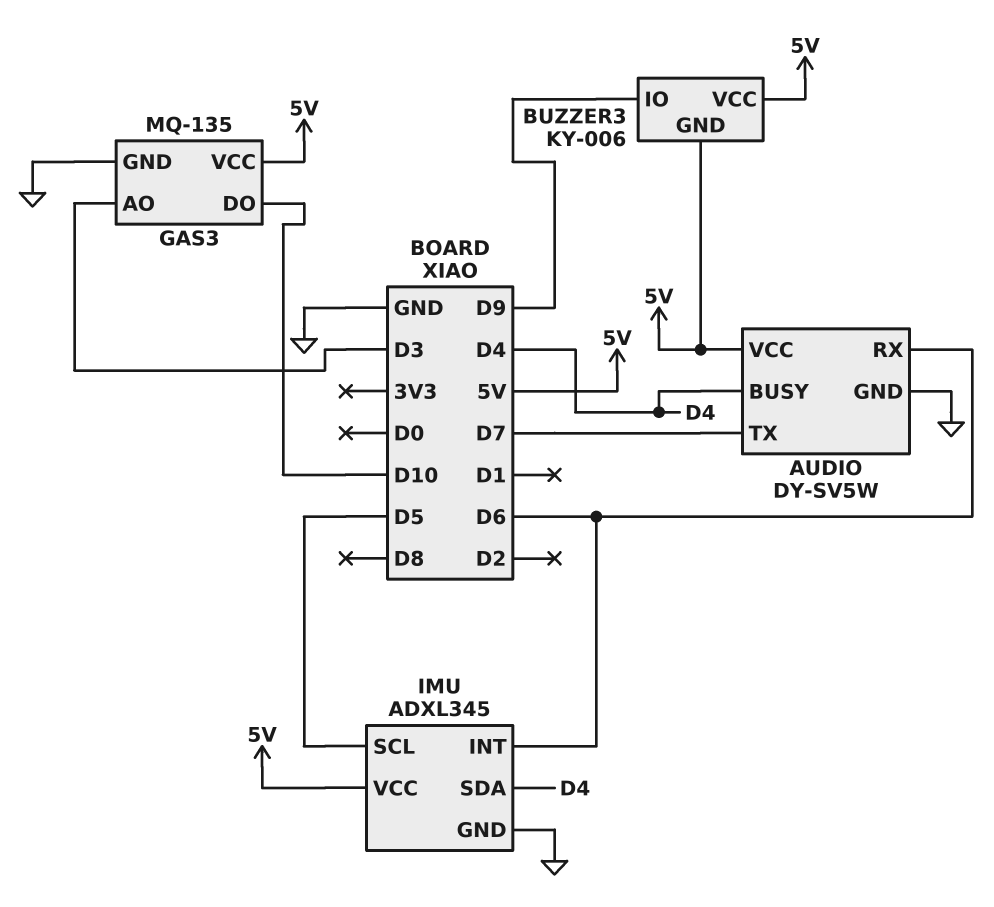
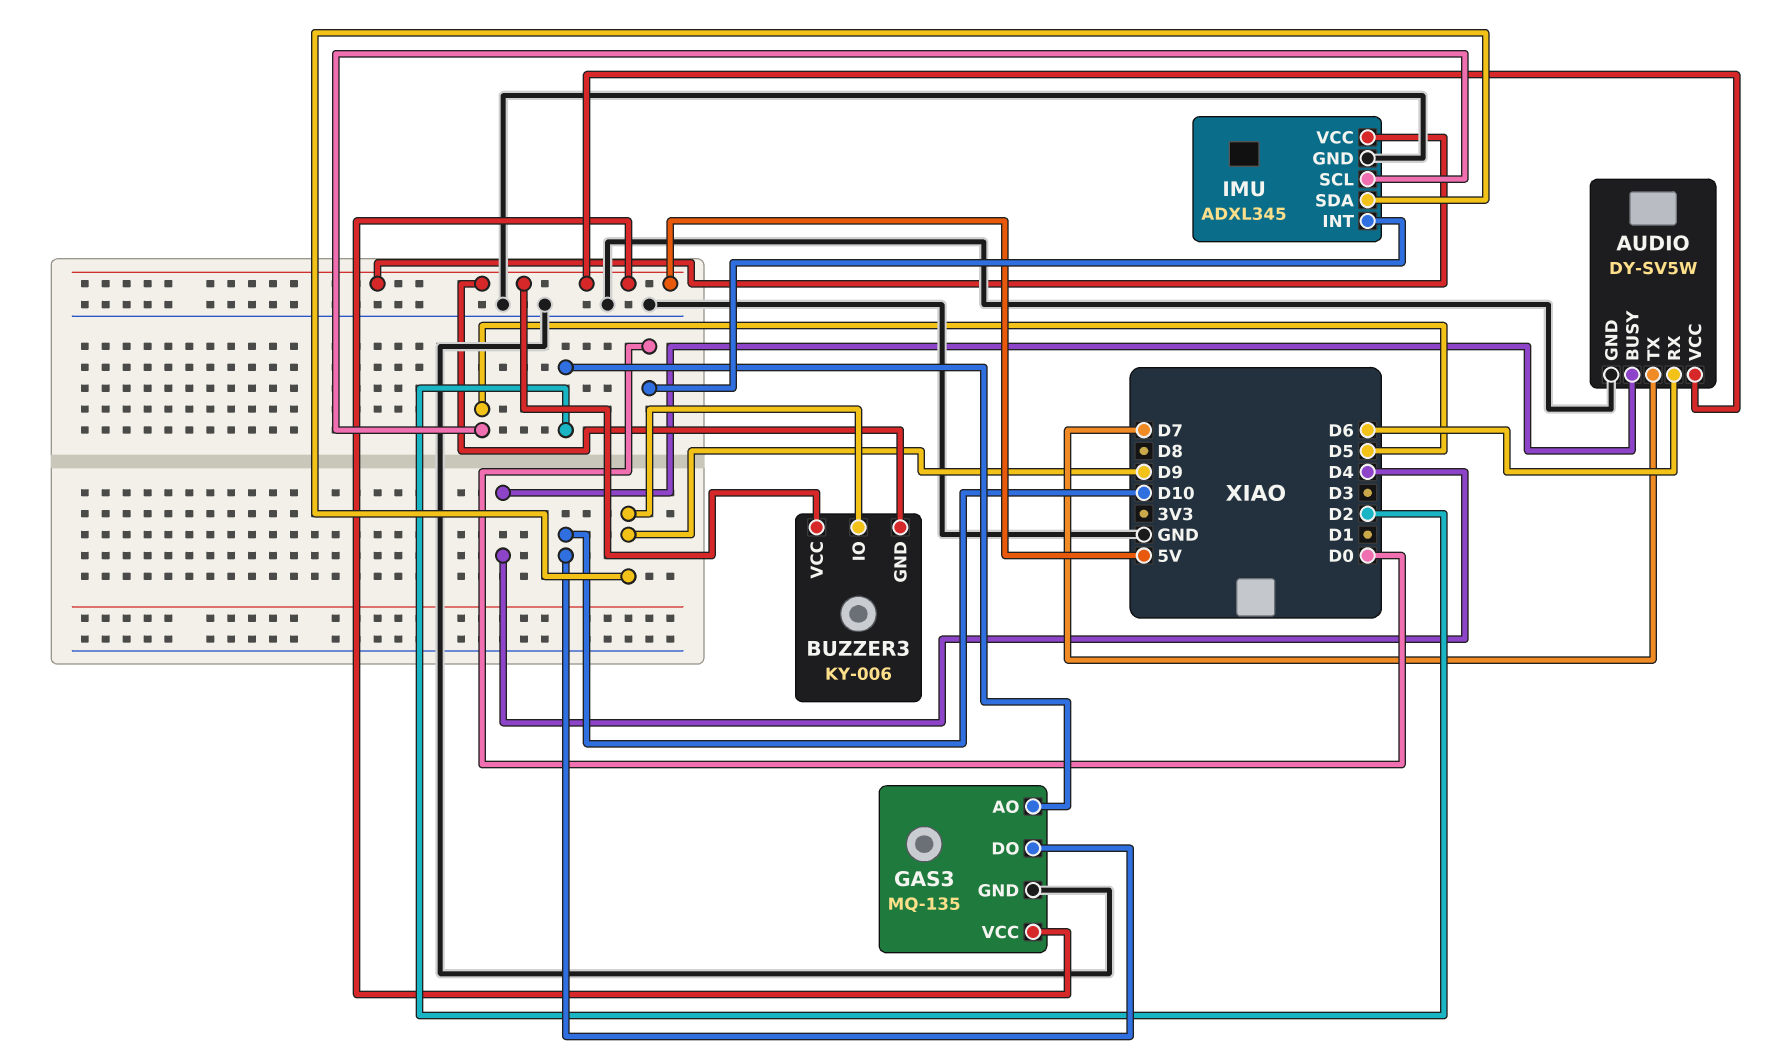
GAS3 pin AO: D3 -> D2
IMU pin INT: D6 -> D0
IMU pin SDA: D4 -> D9

